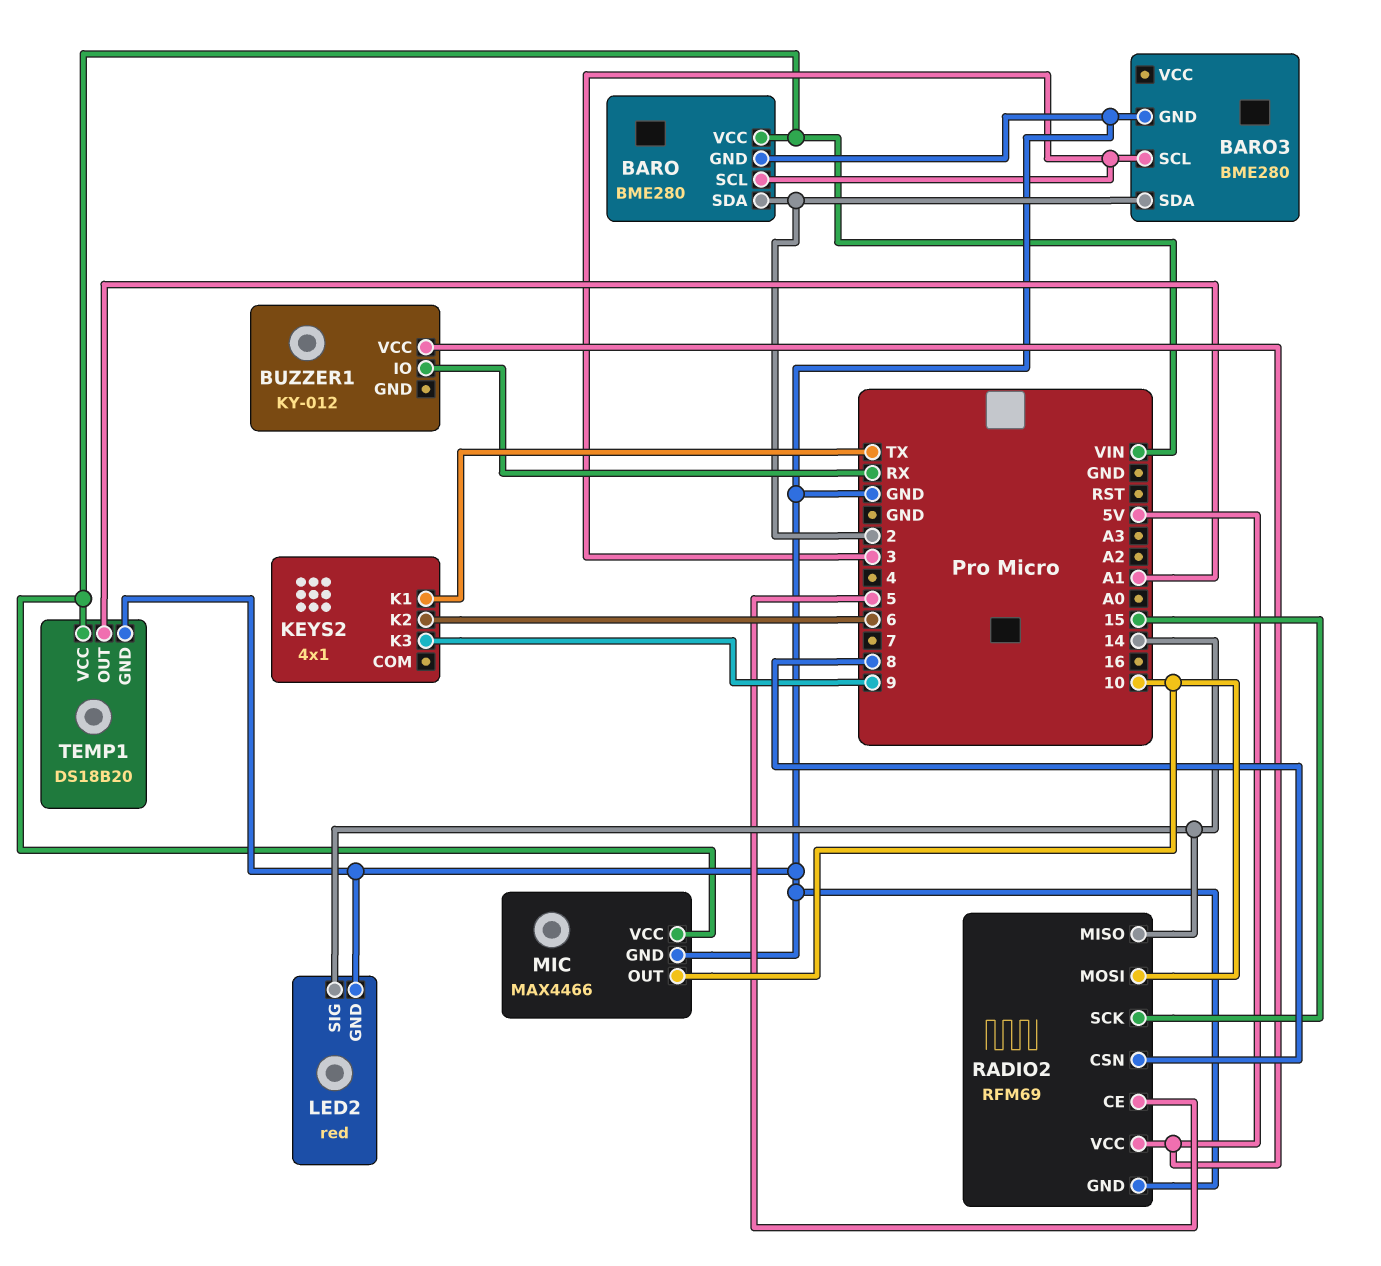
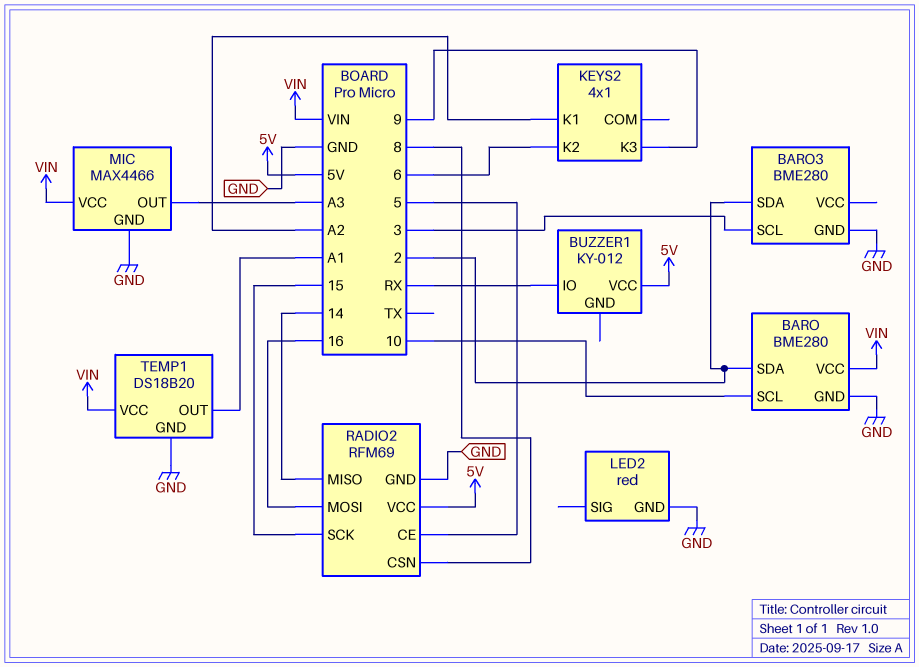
BARO pin SCL: 3 -> 10
KEYS2 pin K1: TX -> A2
LED2 pin SIG: 14 -> none
MIC pin OUT: 10 -> A3
RADIO2 pin MOSI: 10 -> 16

